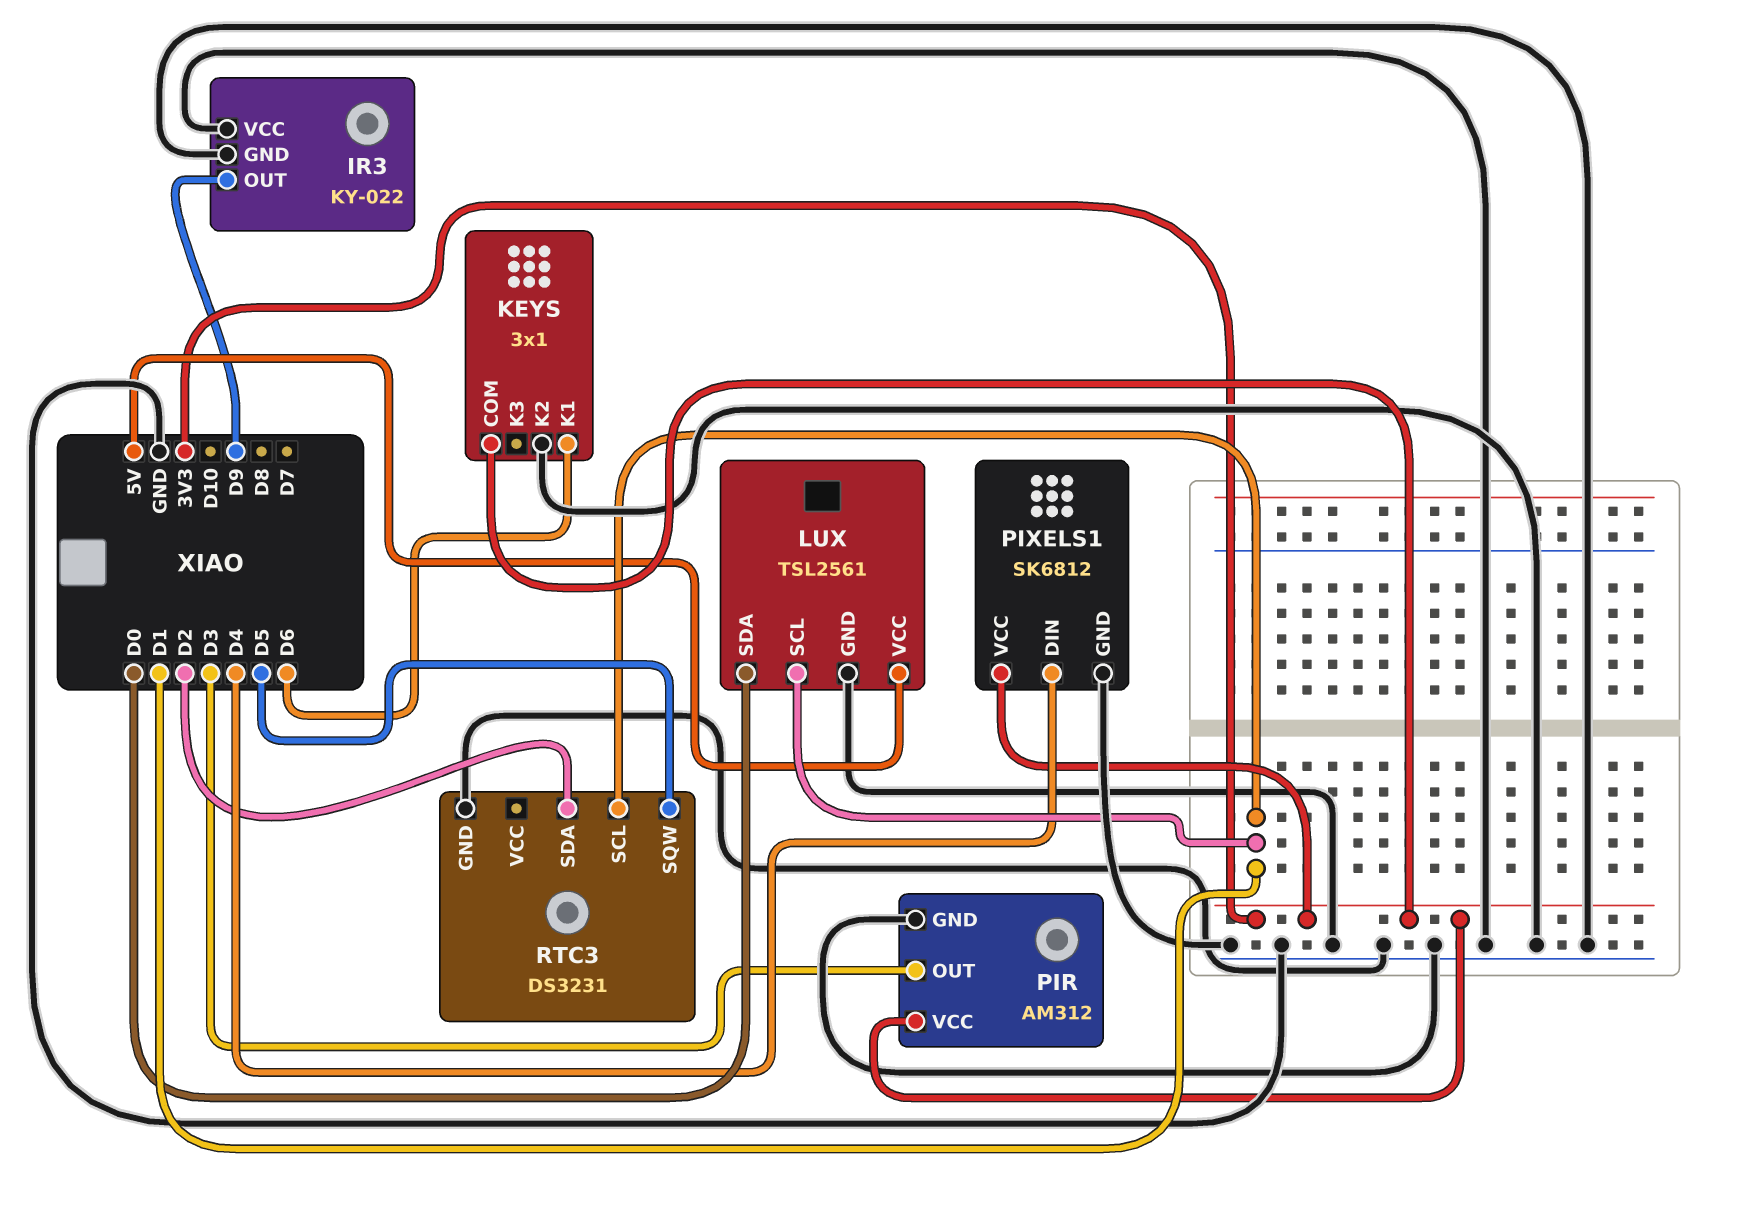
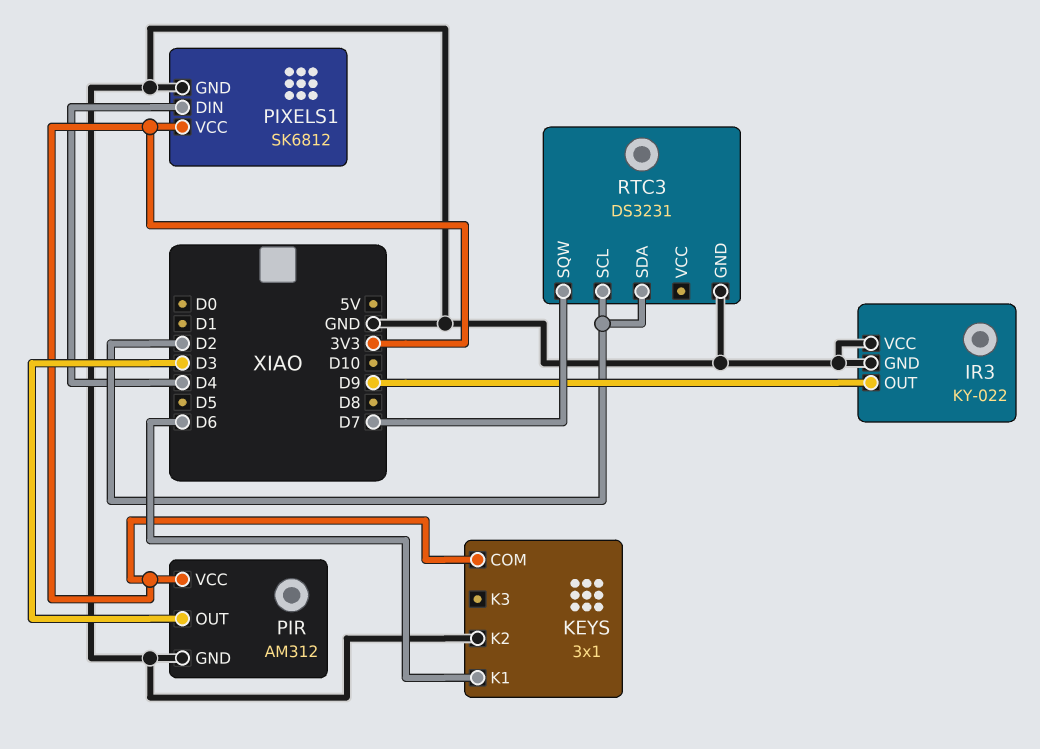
LUX: TSL2561 -> none
LUX pin GND: GND -> none
LUX pin SCL: D1 -> none
LUX pin SDA: D0 -> none
LUX pin VCC: 5V -> none
RTC3 pin SCL: D1 -> D2
RTC3 pin SQW: D5 -> D7

